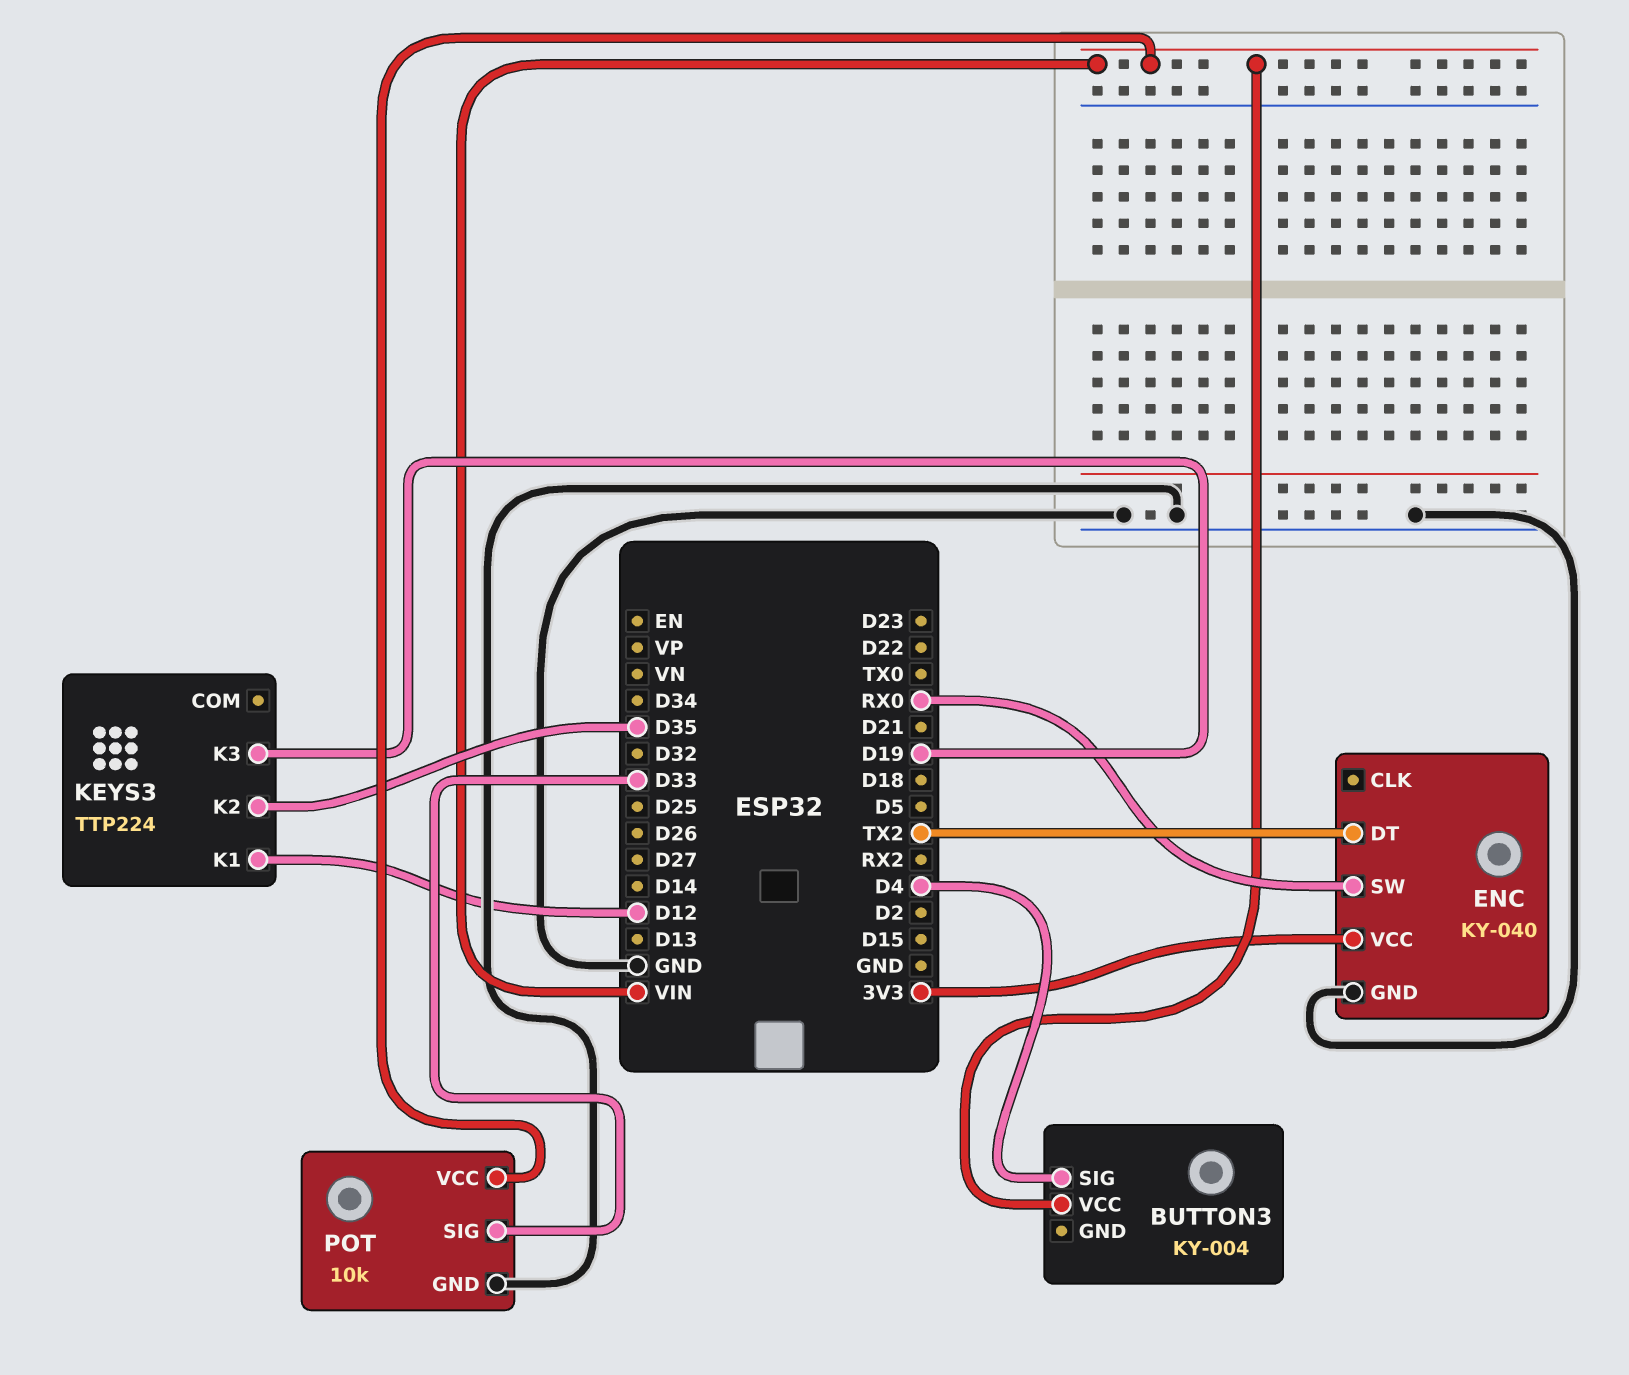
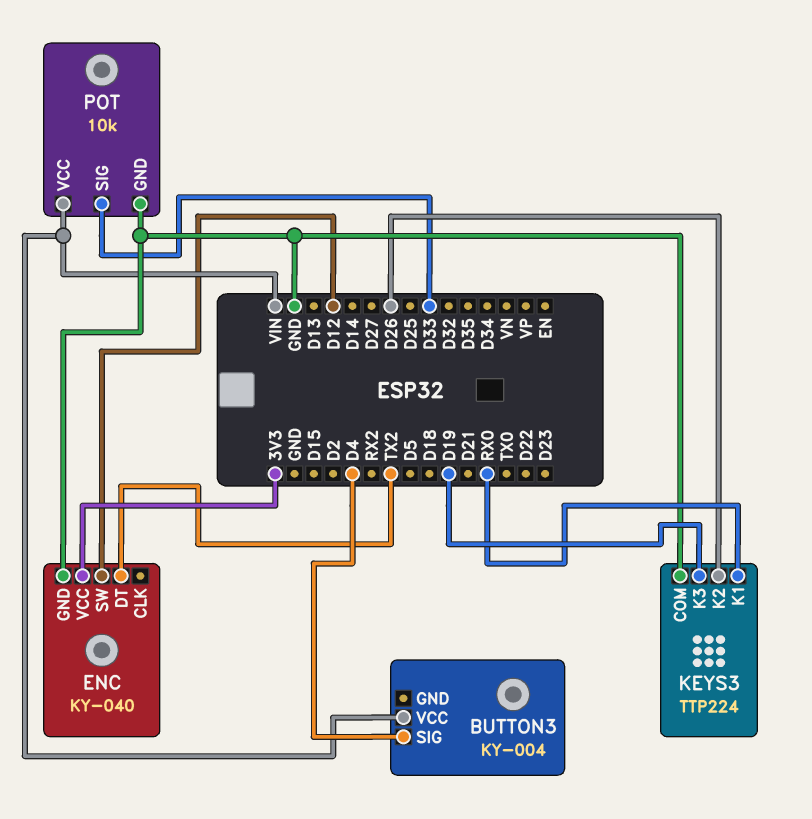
ENC pin SW: RX0 -> D12
KEYS3 pin COM: none -> GND
KEYS3 pin K1: D12 -> RX0
KEYS3 pin K2: D35 -> D26

